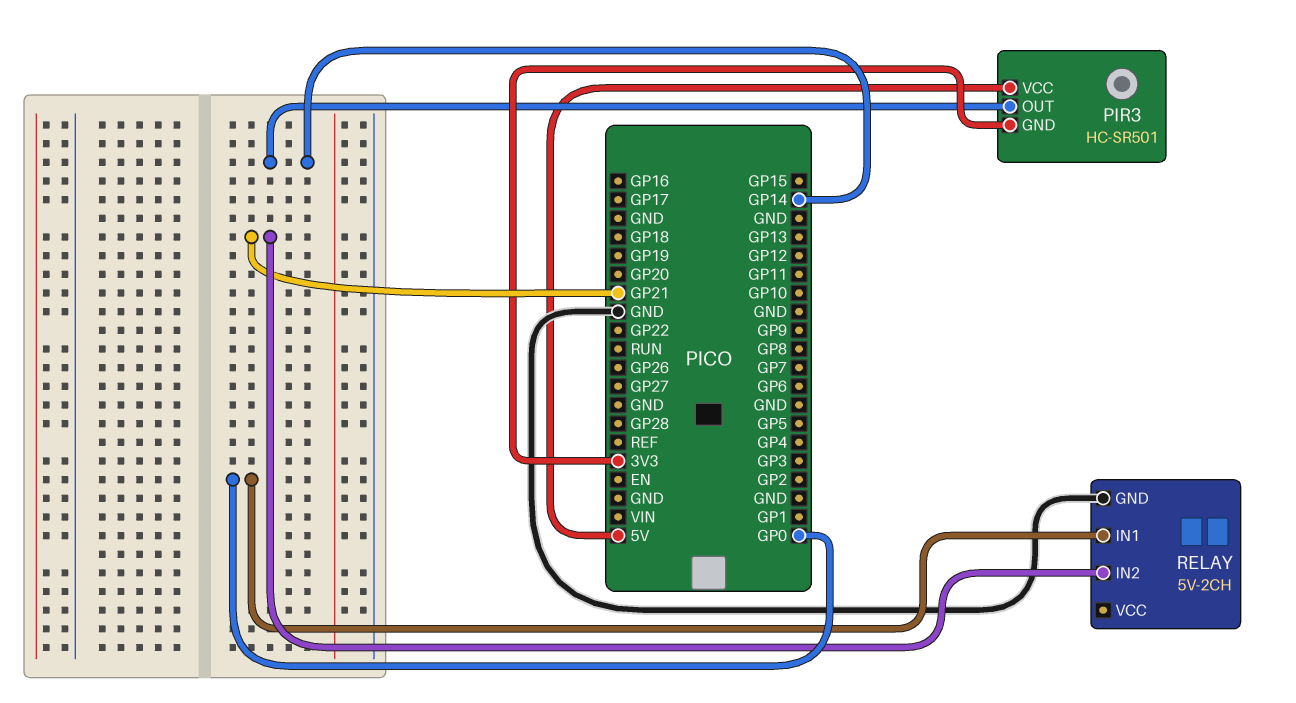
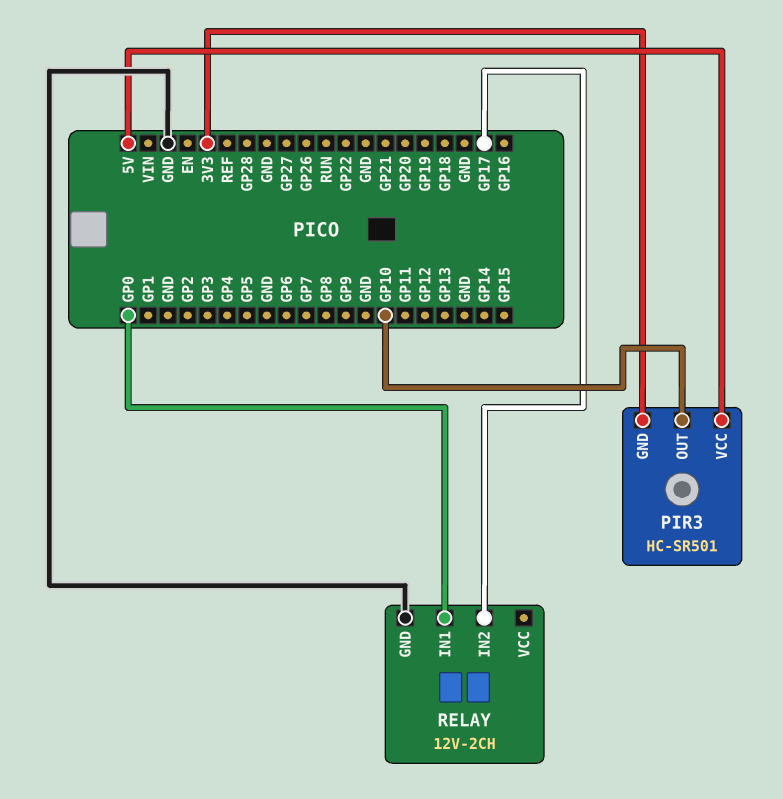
PIR3 pin OUT: GP14 -> GP10
RELAY: 5V-2CH -> 12V-2CH
RELAY pin IN2: GP21 -> GP17

